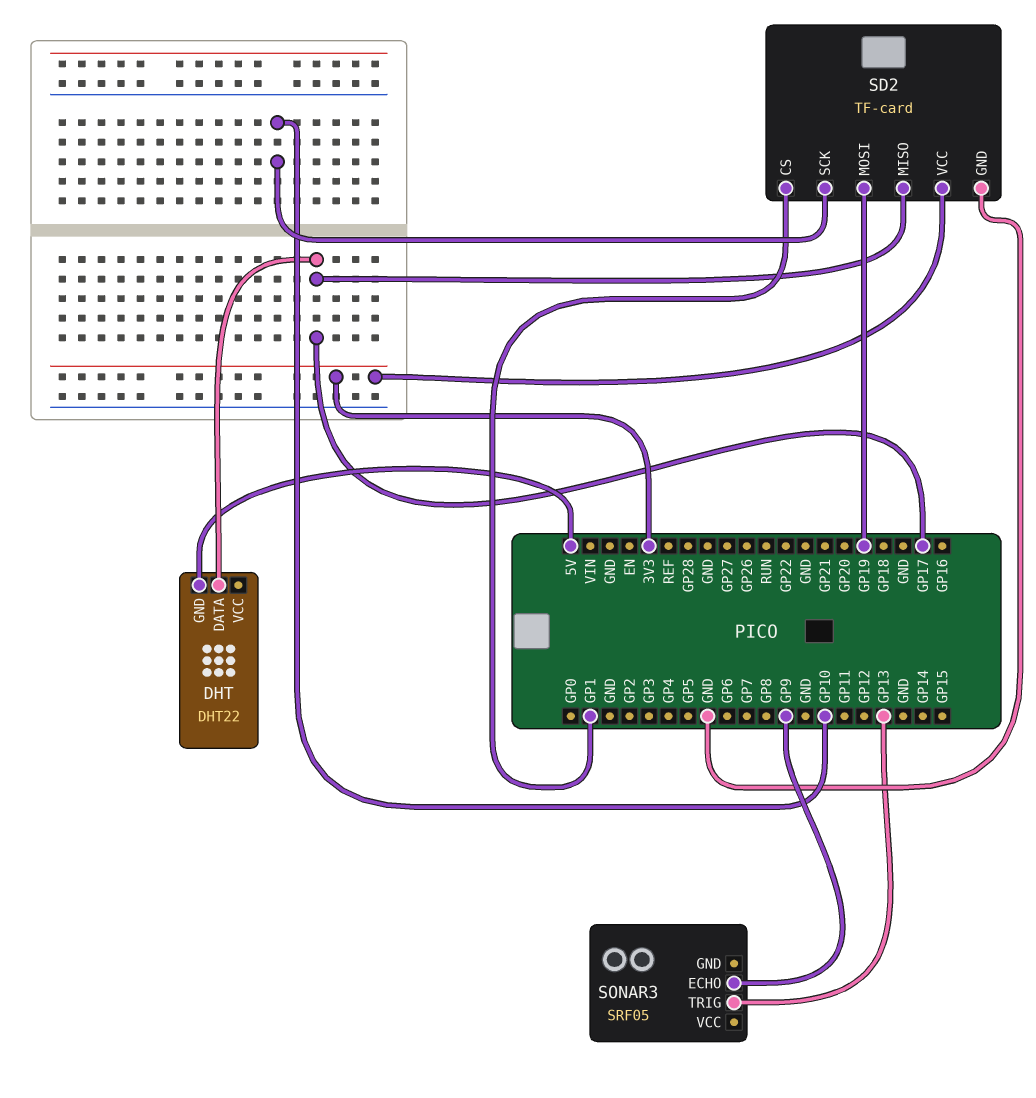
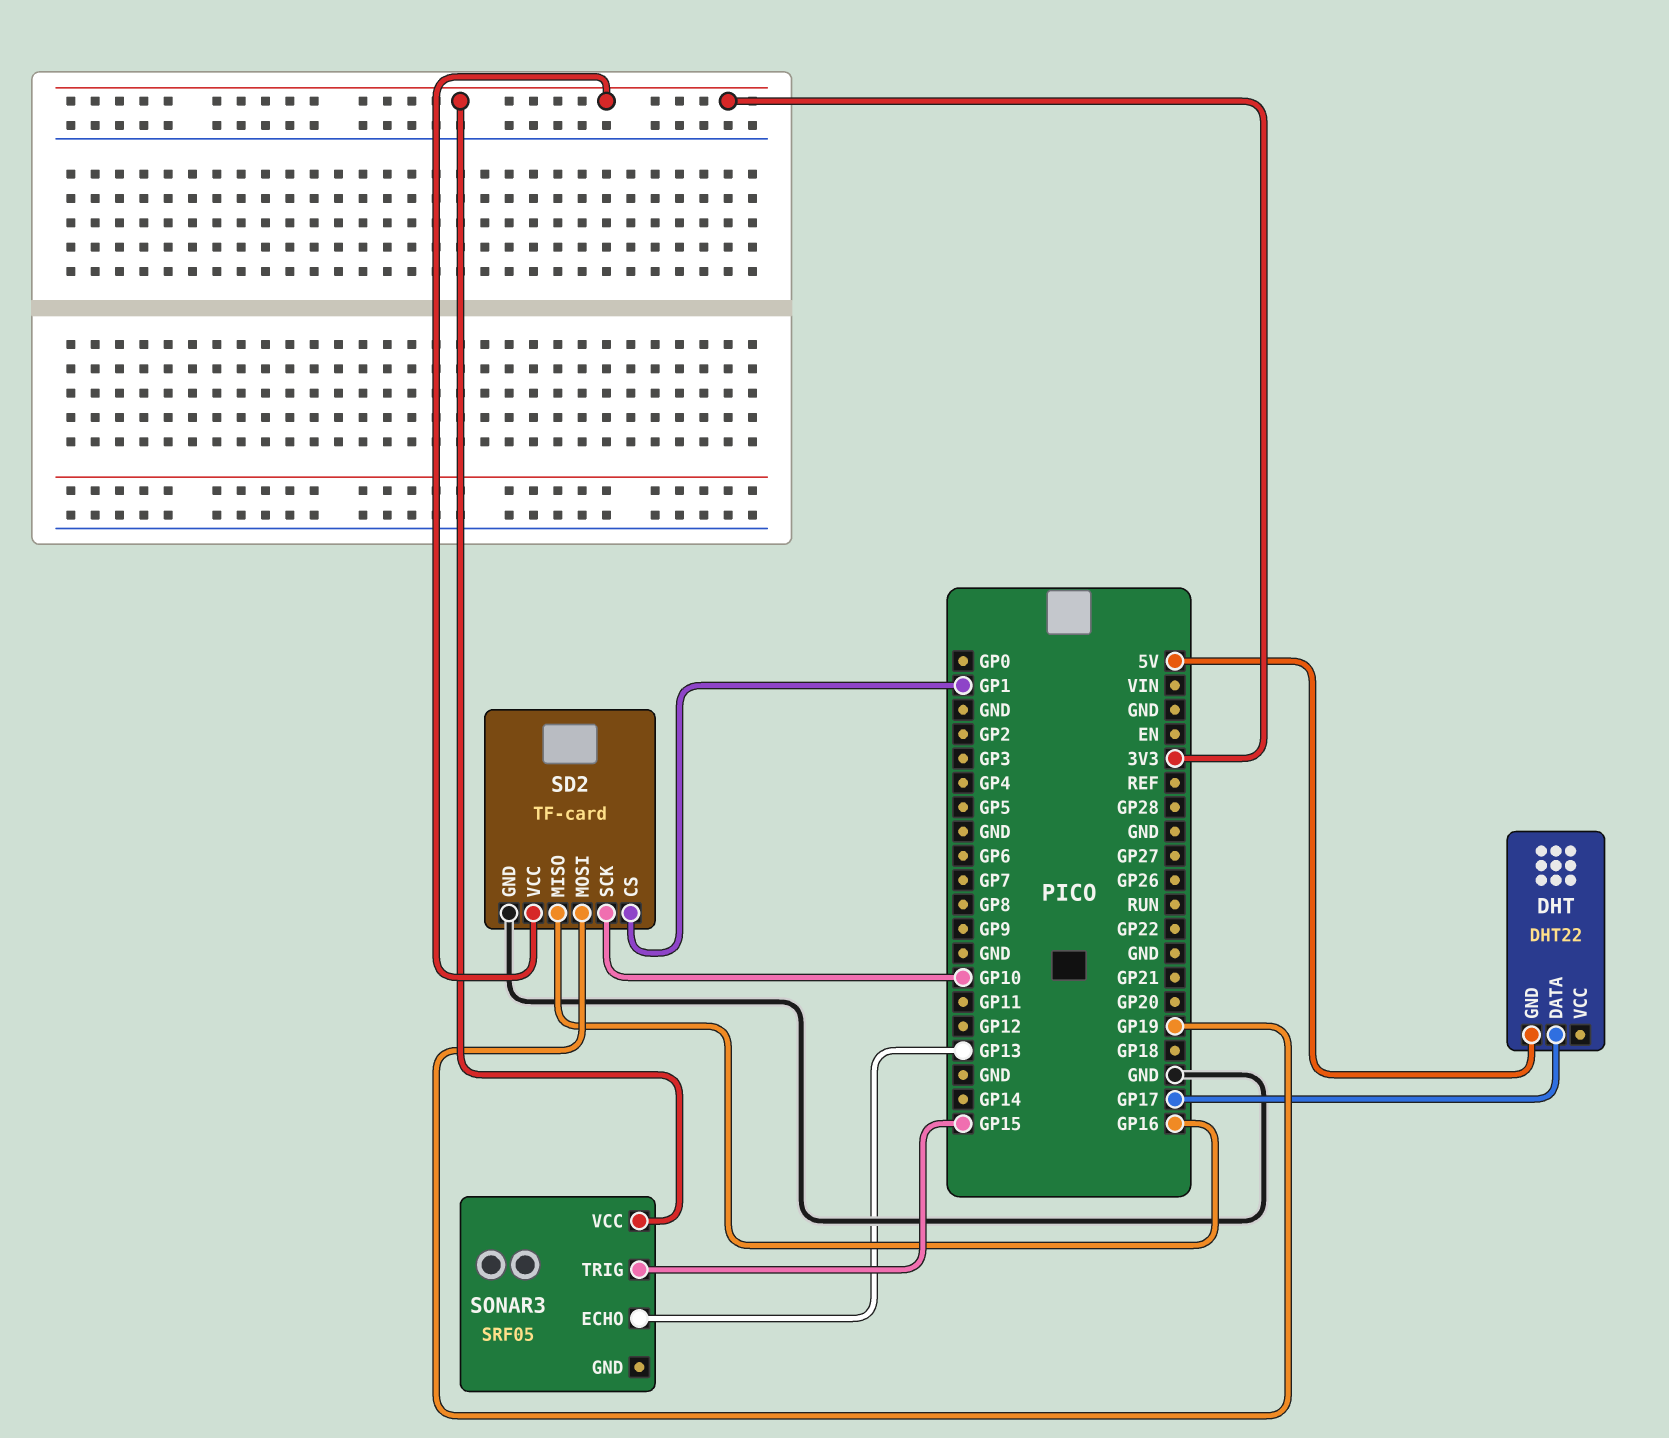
SD2 pin MISO: GP17 -> GP16
SONAR3 pin ECHO: GP9 -> GP13
SONAR3 pin TRIG: GP13 -> GP15
SONAR3 pin VCC: none -> 3V3

